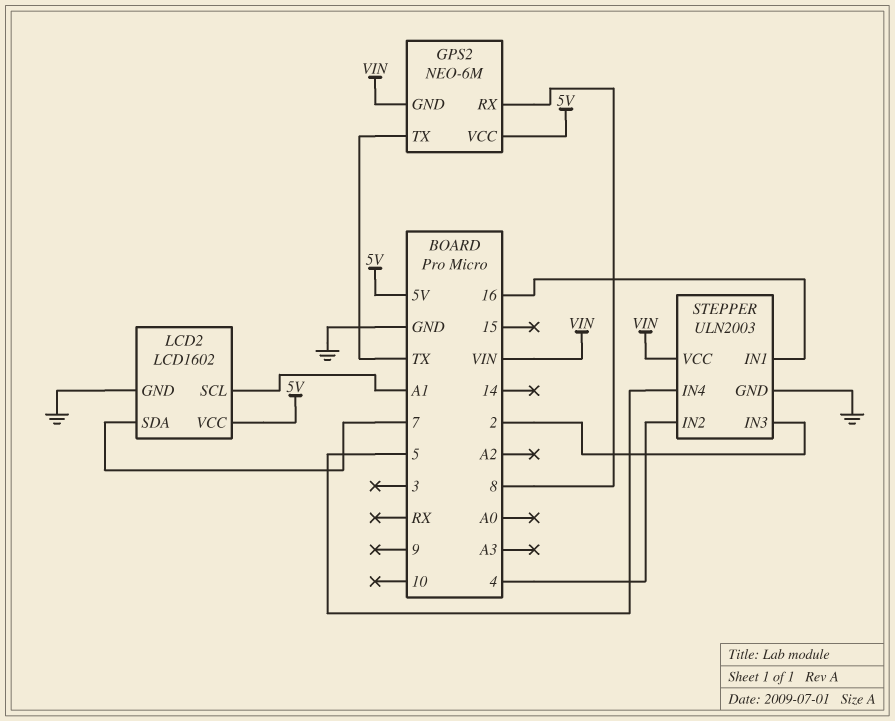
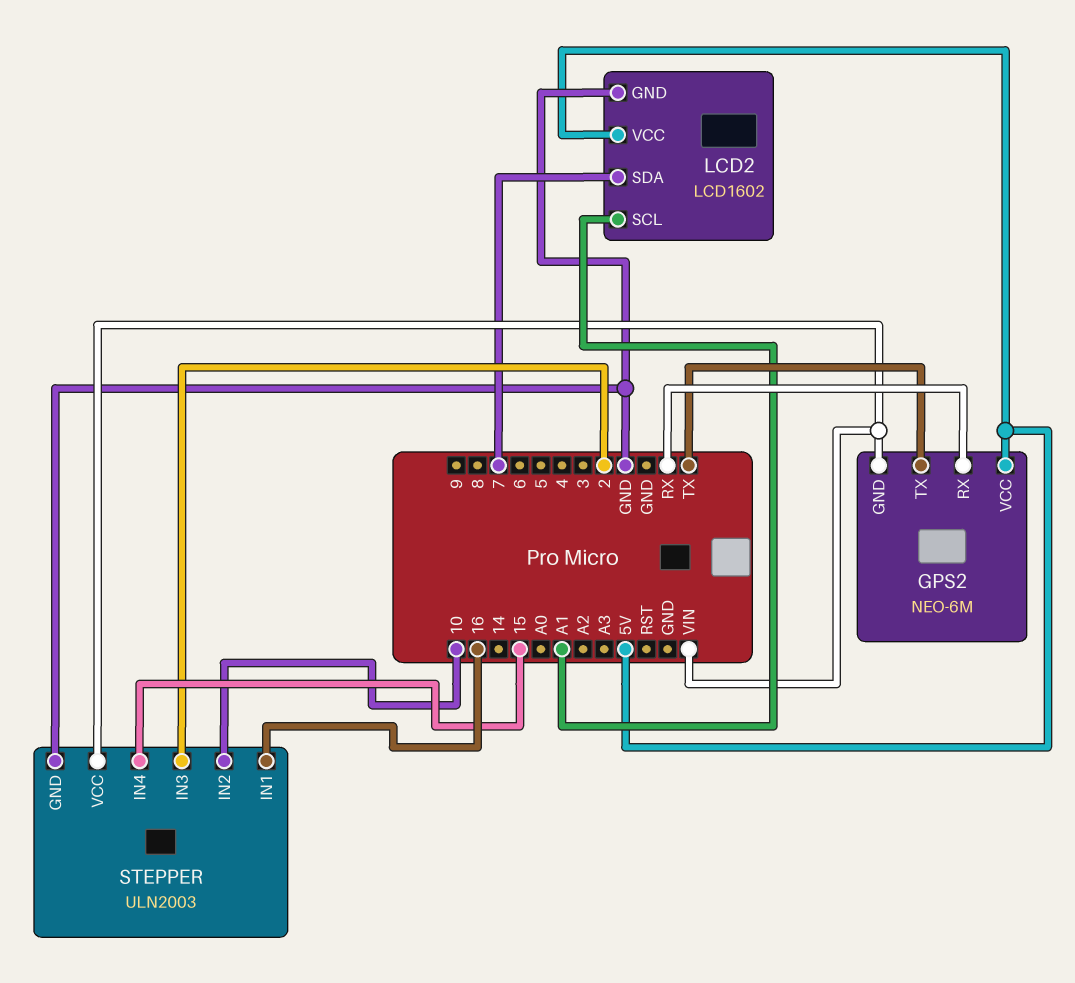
GPS2 pin RX: 8 -> RX
STEPPER pin IN2: 4 -> 10
STEPPER pin IN4: 5 -> 15

